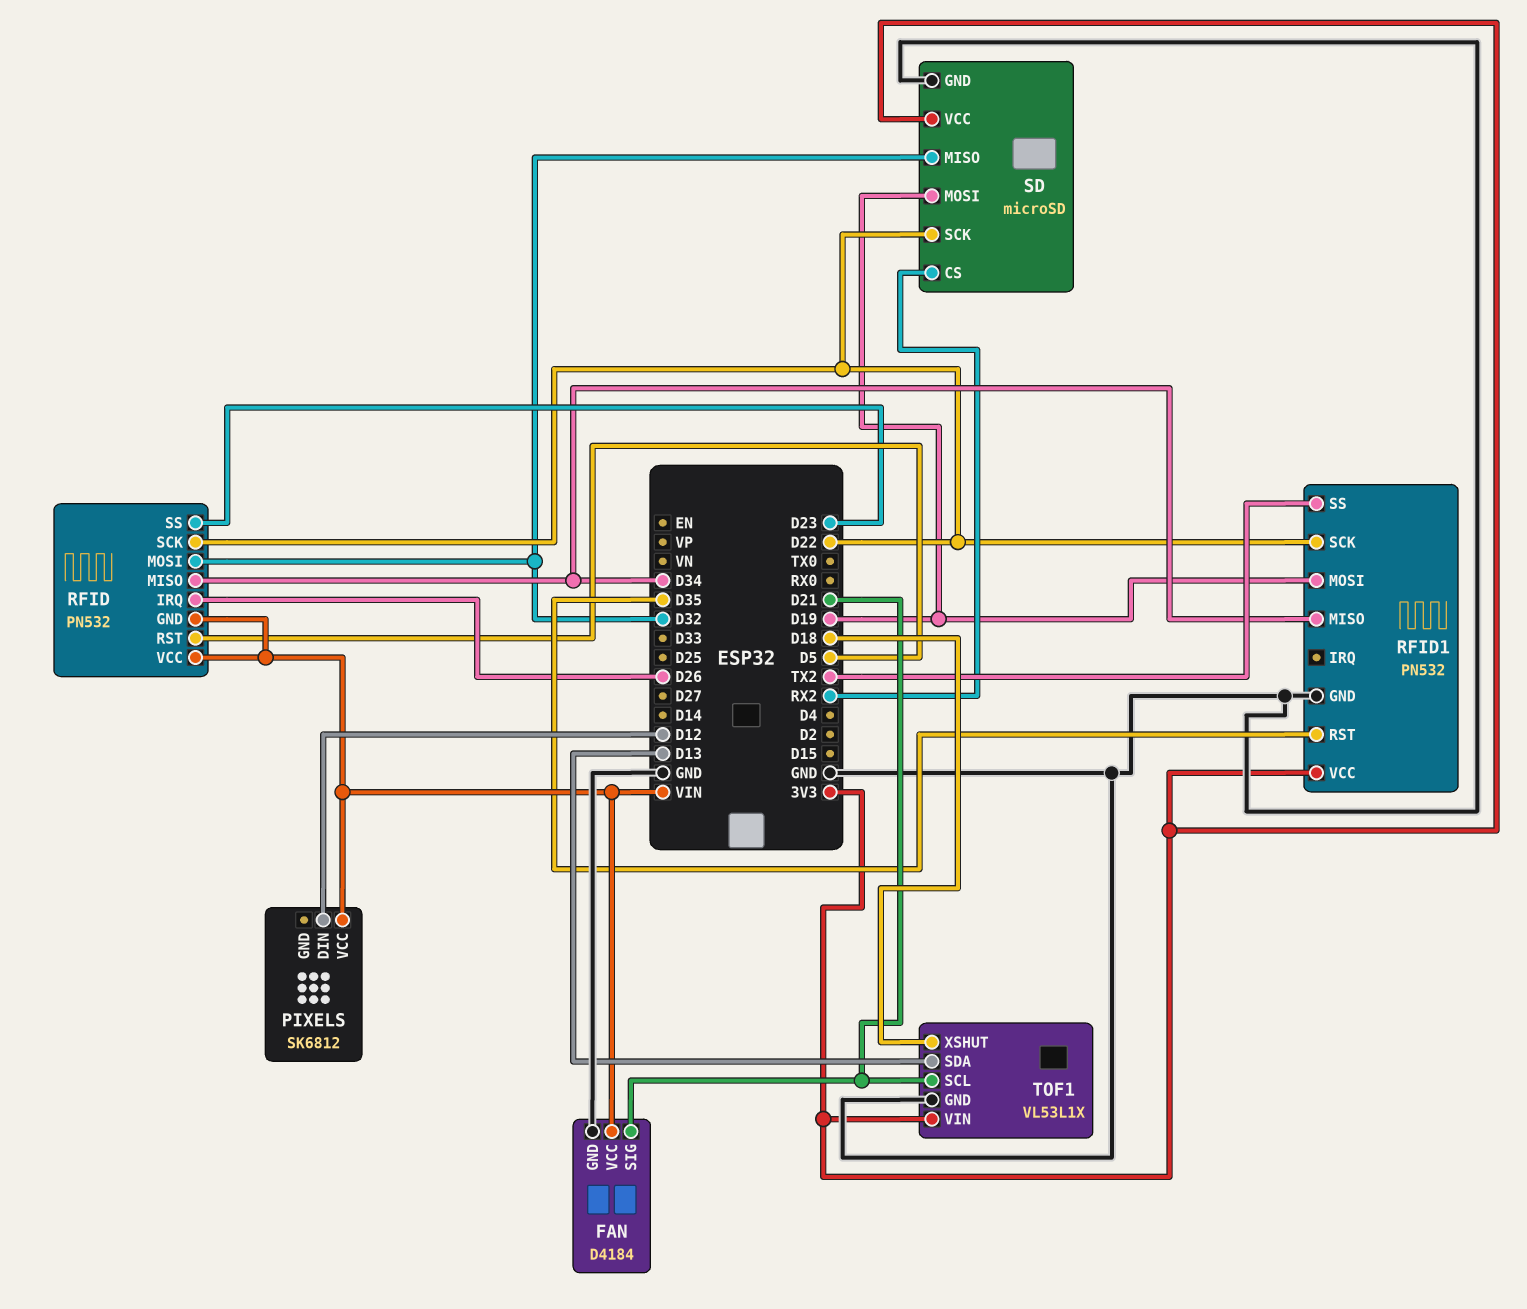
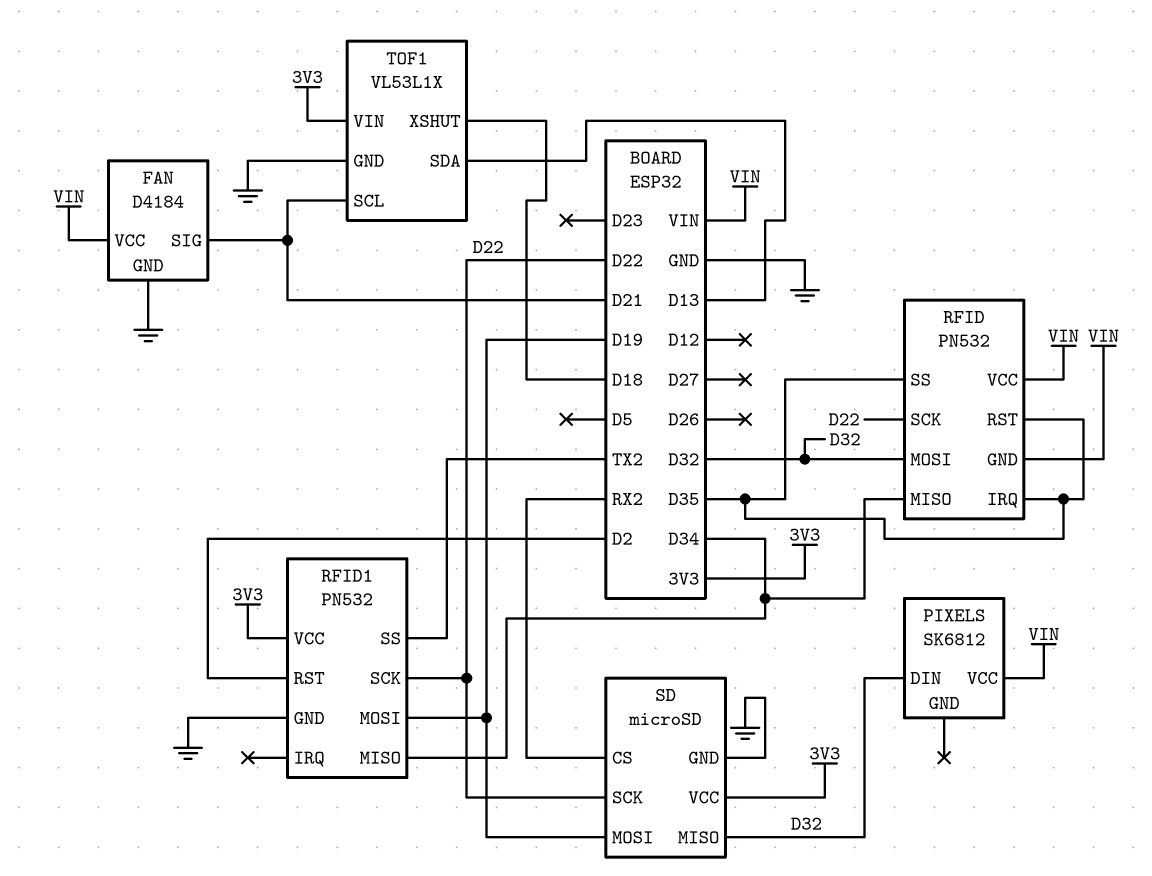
PIXELS pin DIN: D12 -> D32
RFID pin IRQ: D26 -> D35
RFID pin RST: D5 -> D35
RFID pin SS: D23 -> D35
RFID1 pin RST: D35 -> D2

